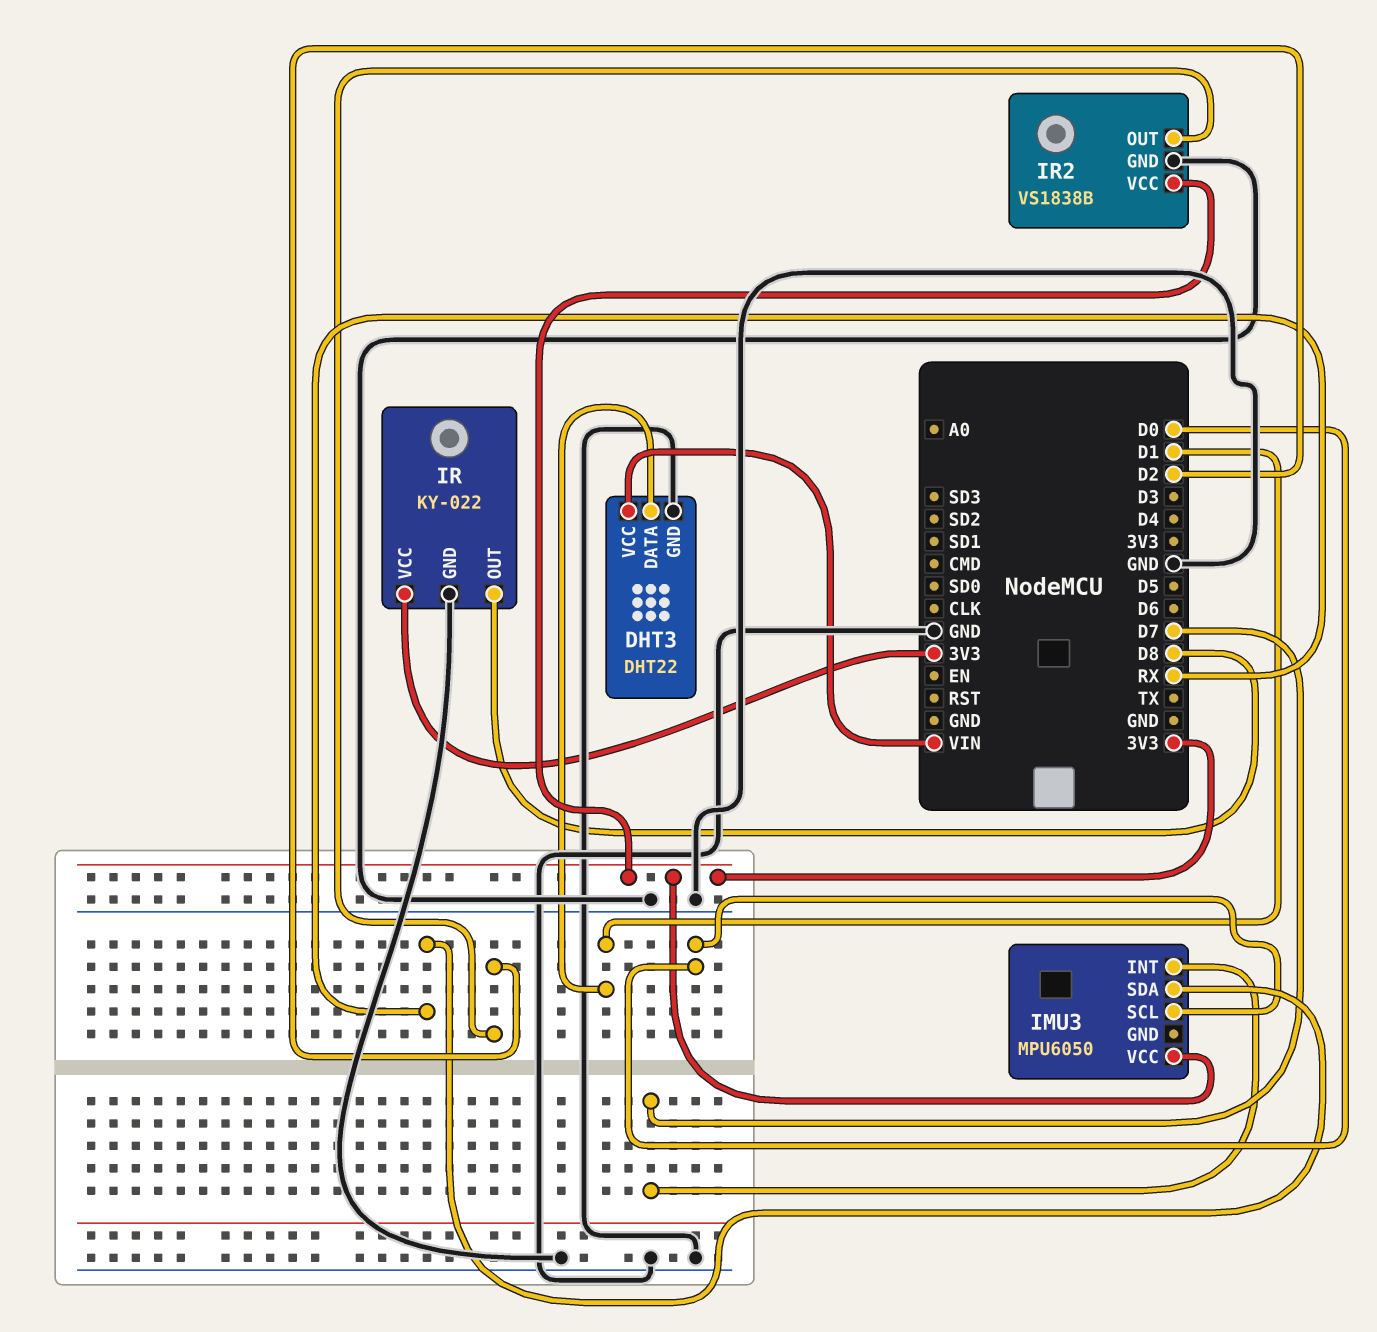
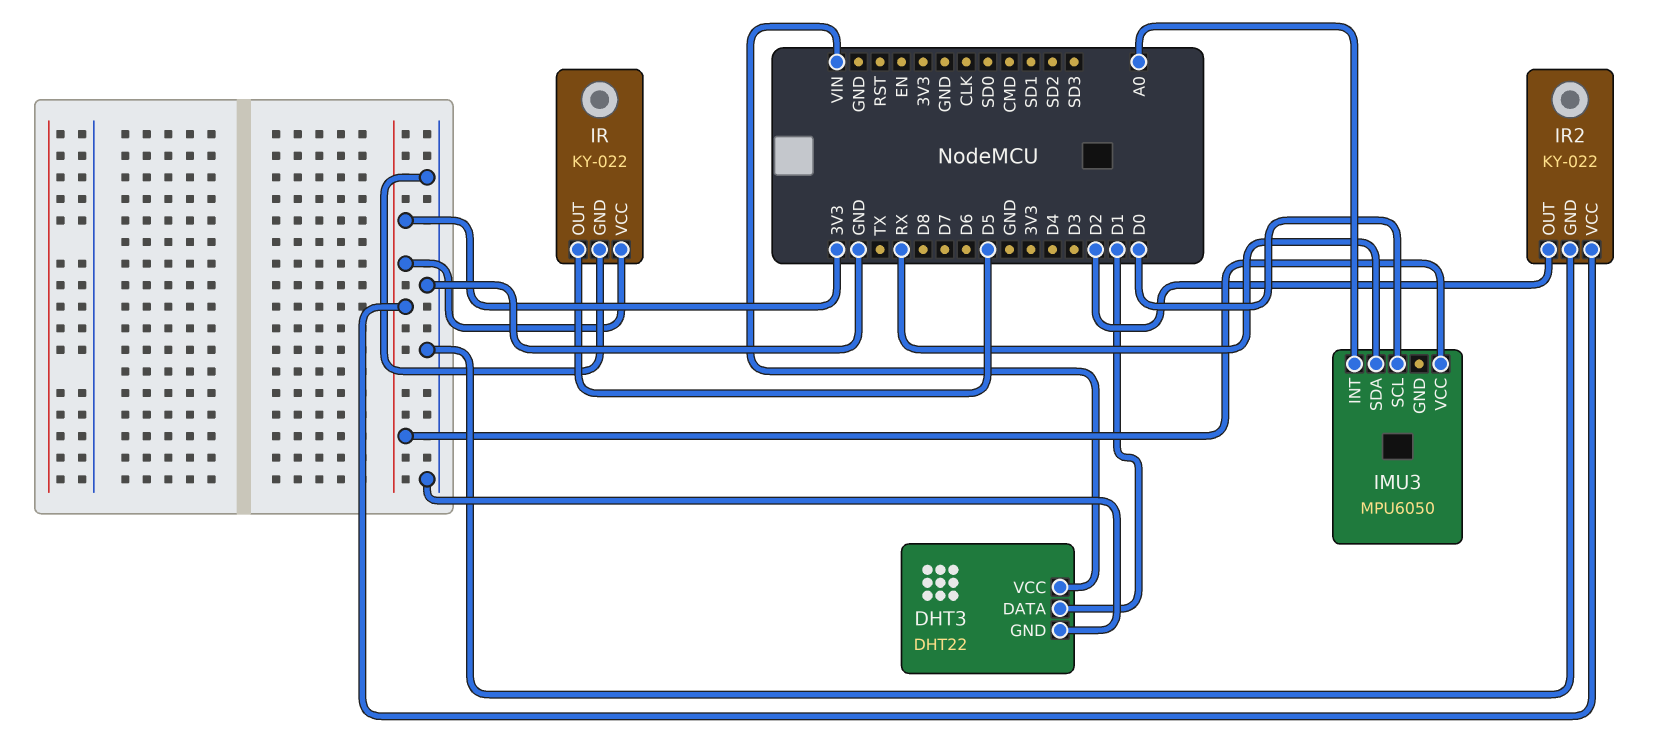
IMU3 pin INT: D7 -> A0
IR pin OUT: D8 -> D5
IR2: VS1838B -> KY-022

